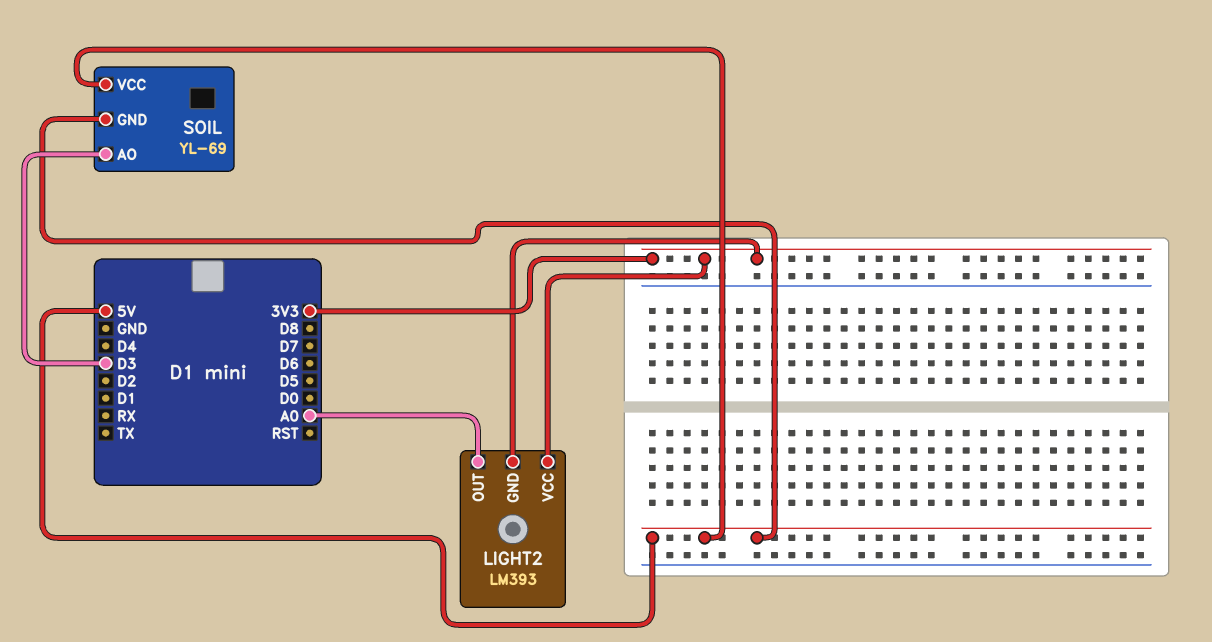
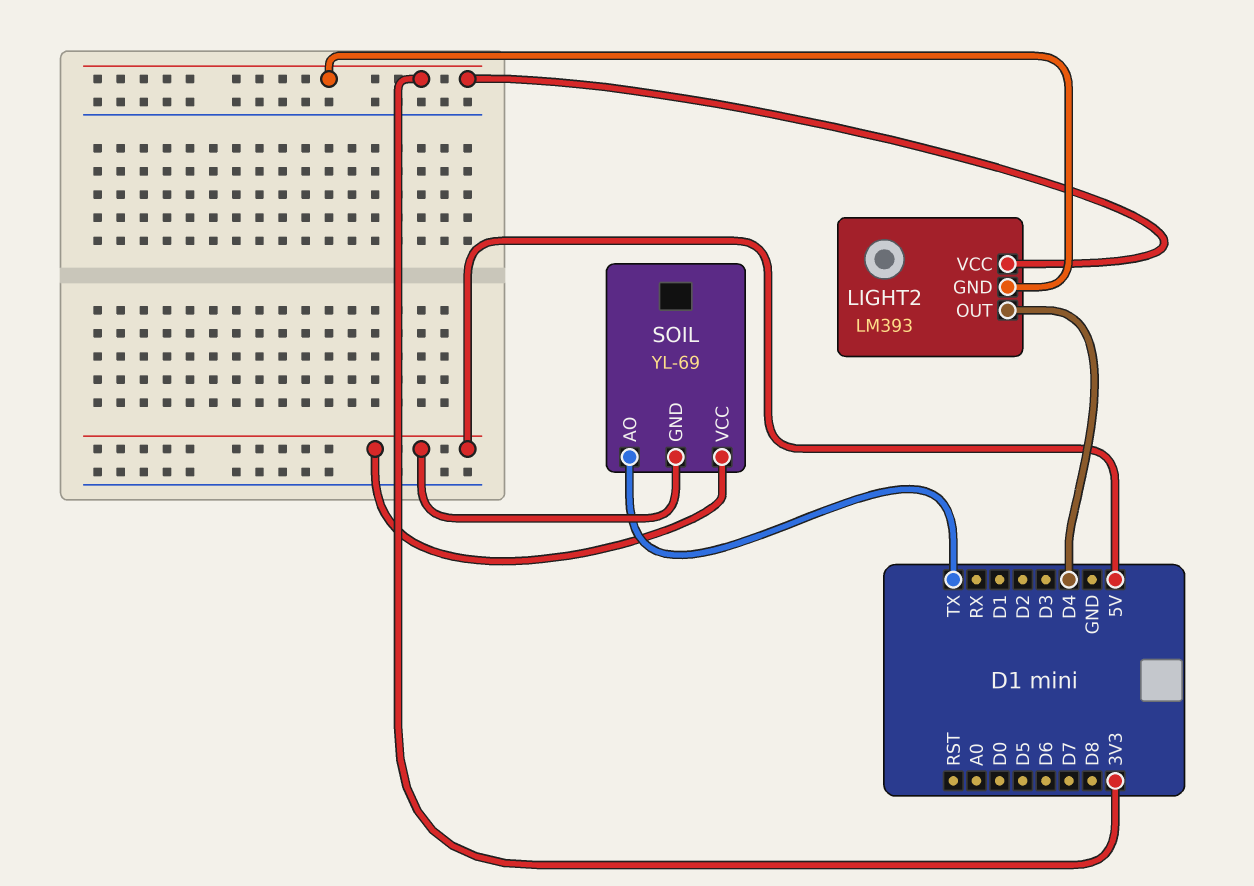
LIGHT2 pin OUT: A0 -> D4
SOIL pin AO: D3 -> TX

